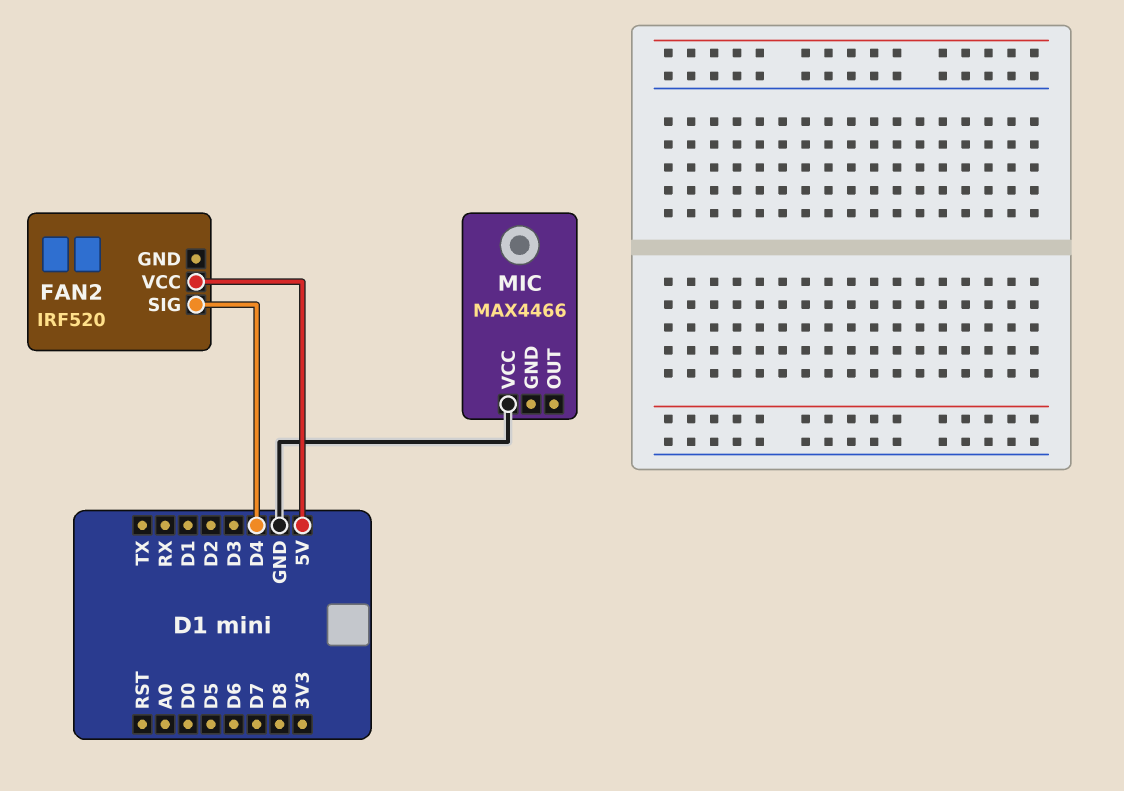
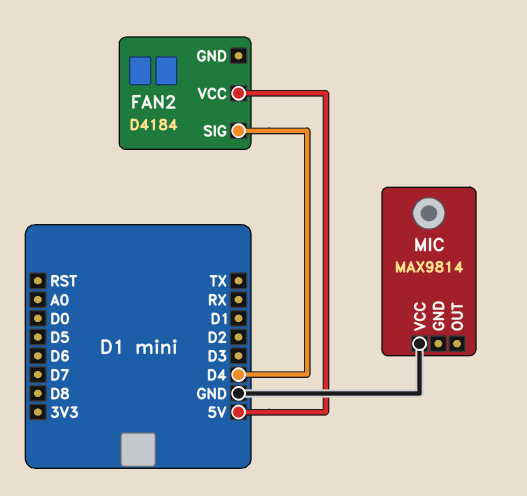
FAN2: IRF520 -> D4184
MIC: MAX4466 -> MAX9814

